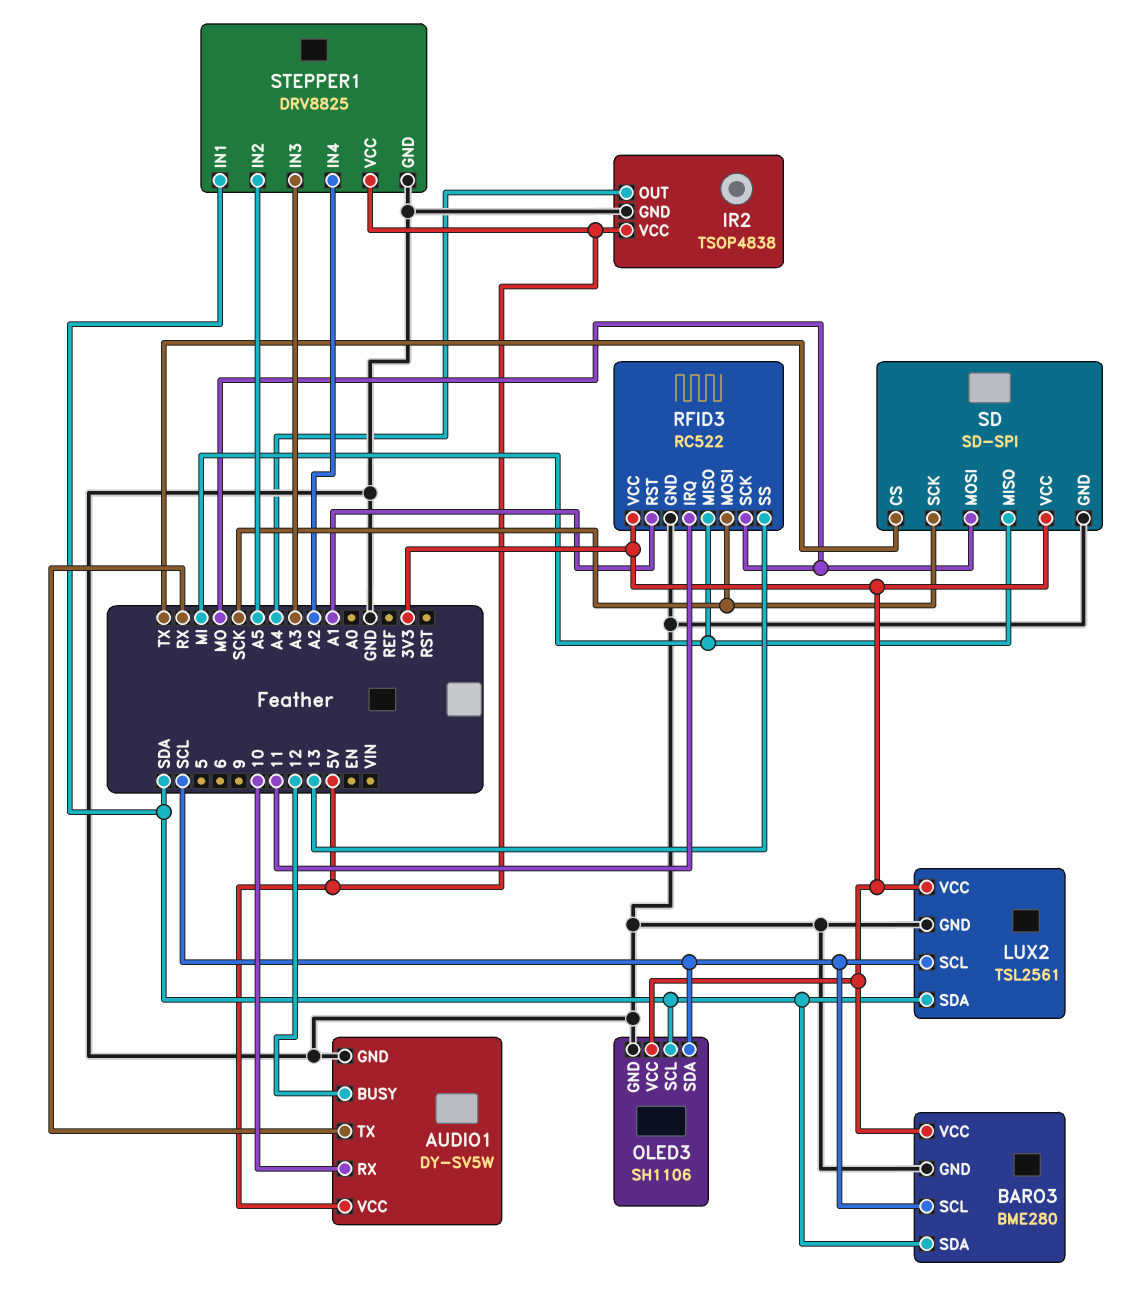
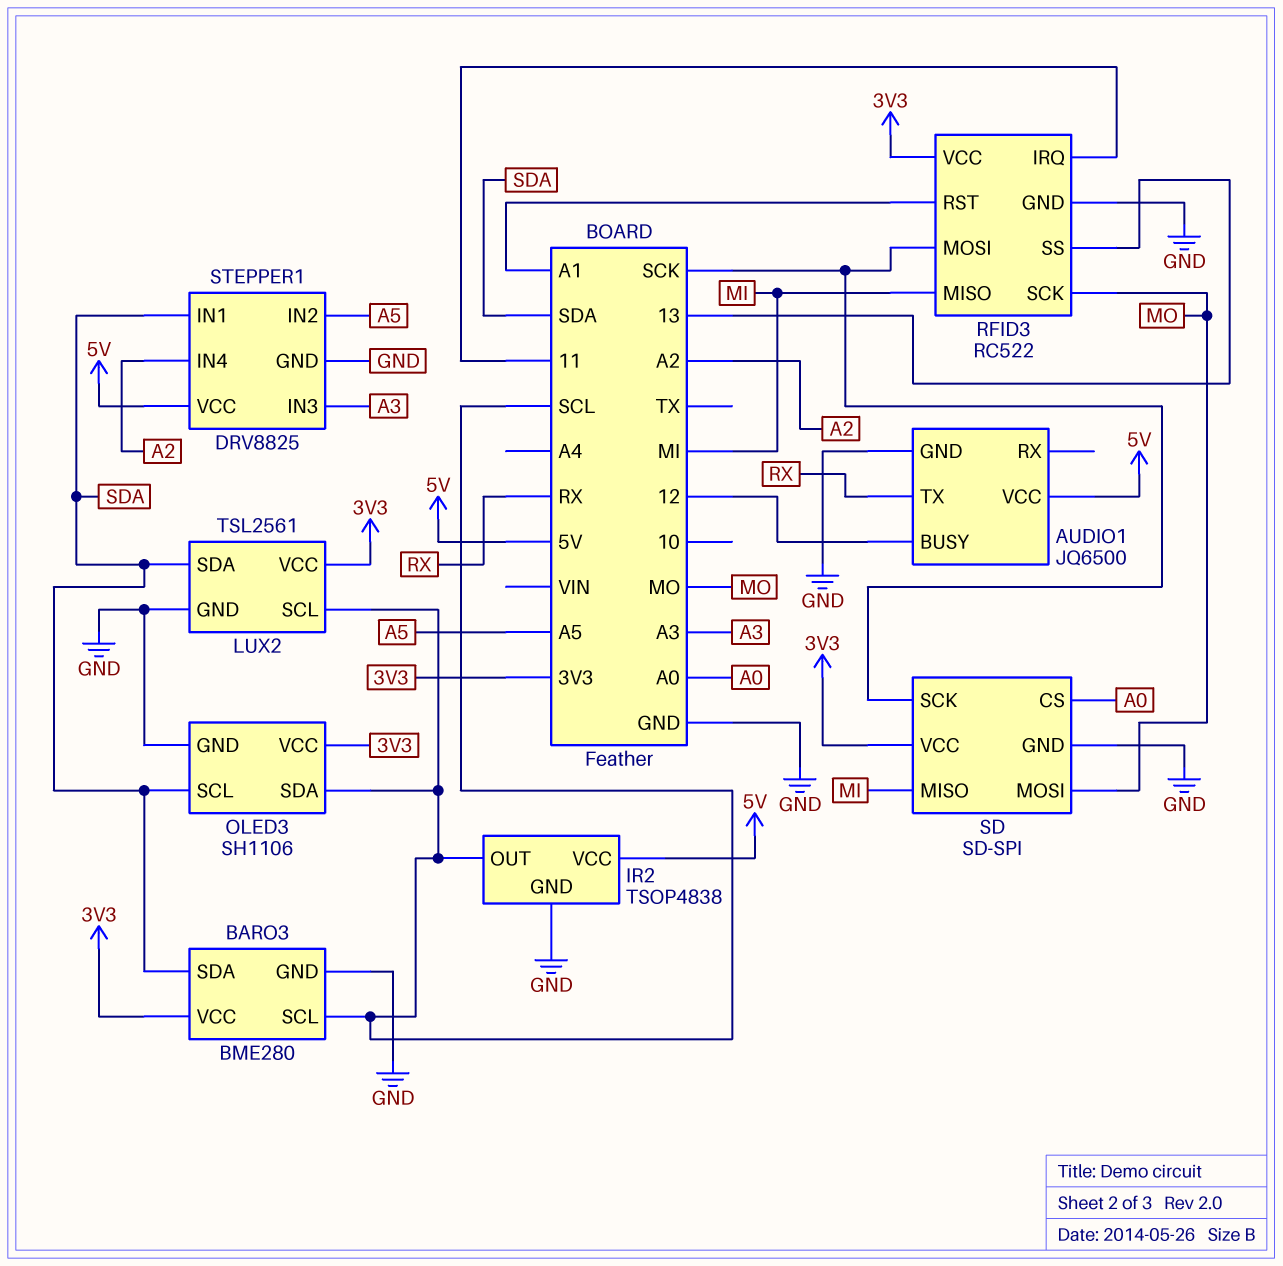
AUDIO1: DY-SV5W -> JQ6500
AUDIO1 pin RX: 10 -> none
IR2 pin OUT: A4 -> SCL
SD pin CS: TX -> A0

